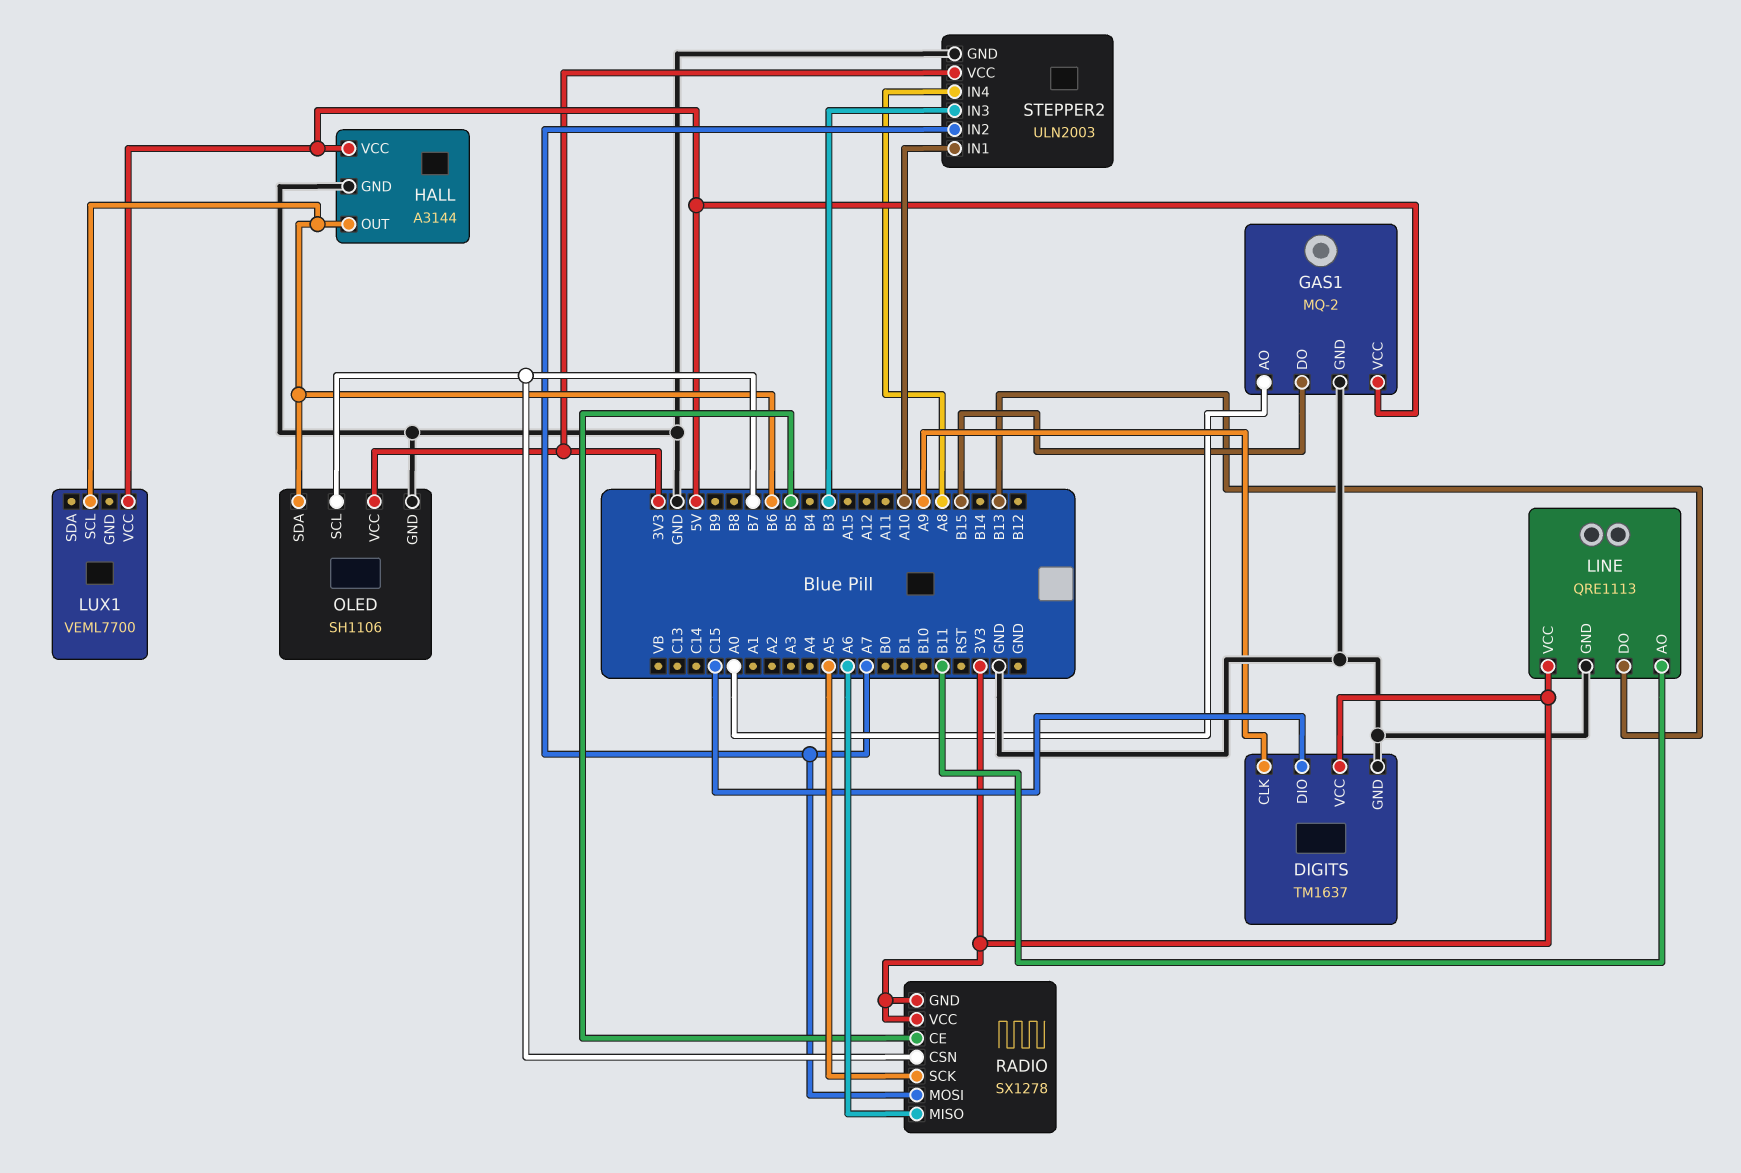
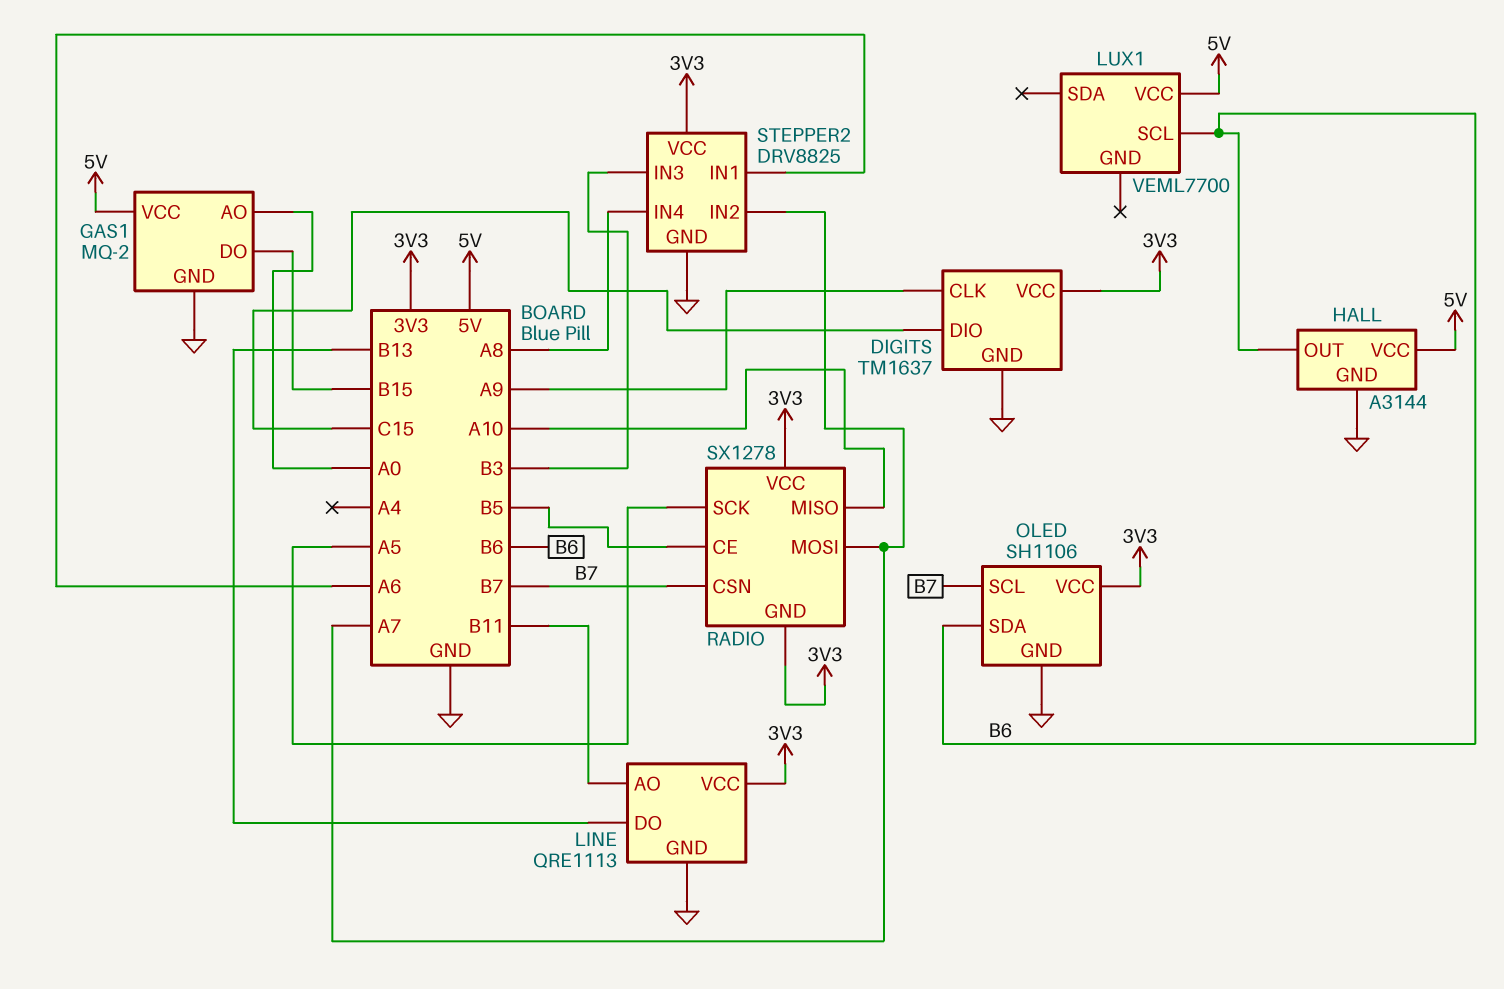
RADIO pin MISO: A6 -> A10
STEPPER2: ULN2003 -> DRV8825
STEPPER2 pin IN1: A10 -> A6

